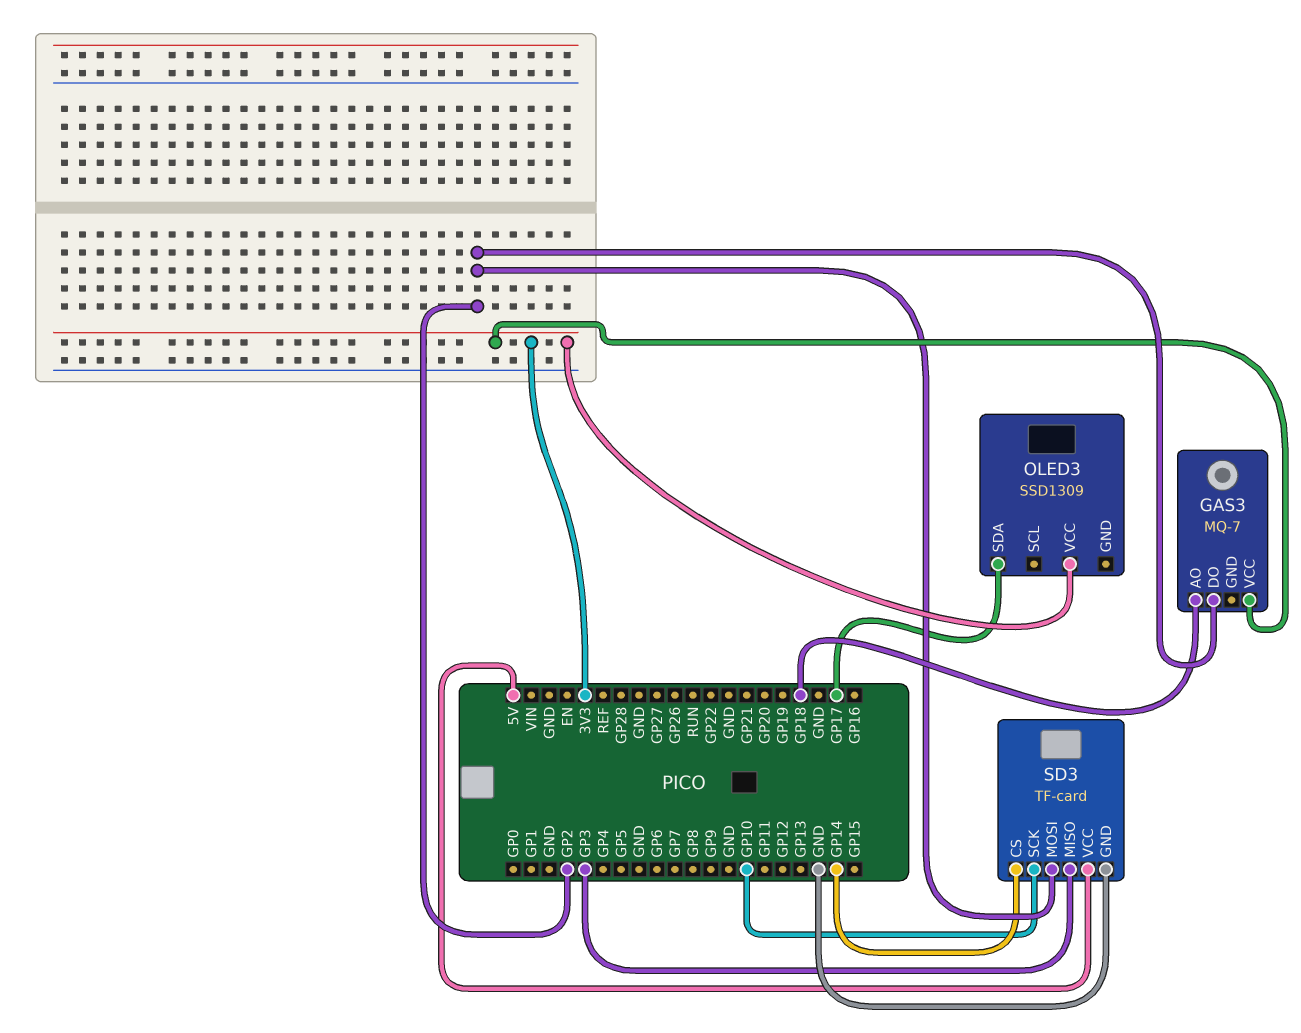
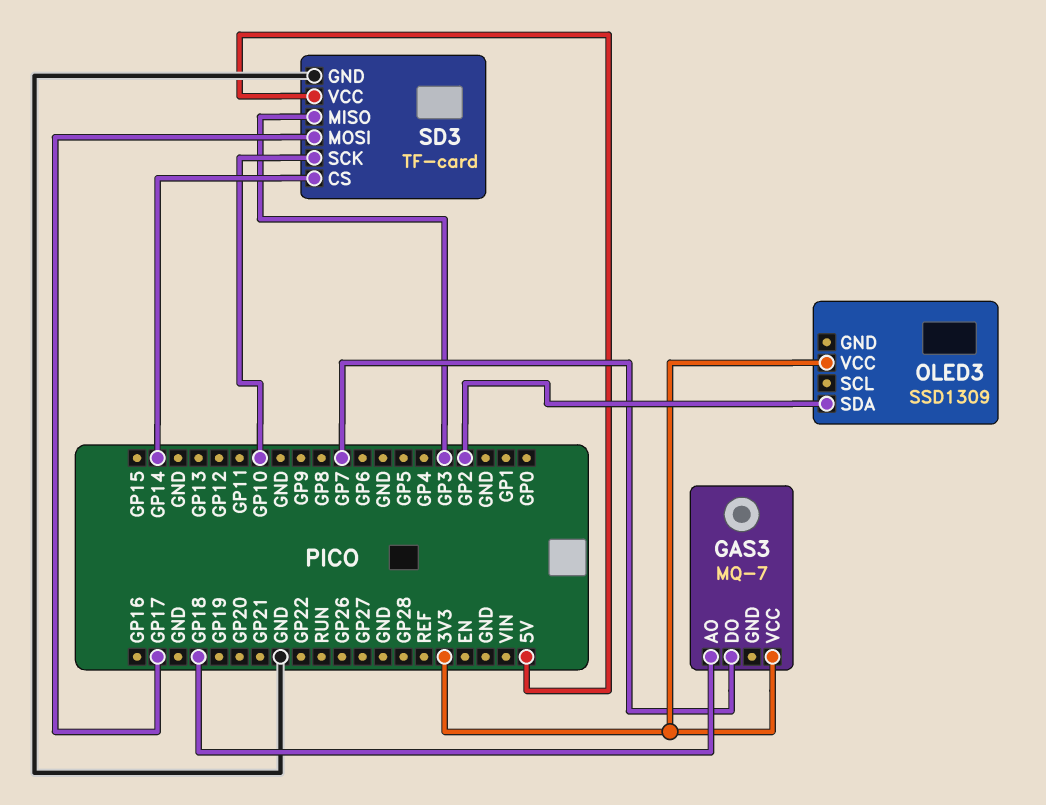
GAS3 pin DO: GP2 -> GP7
OLED3 pin SDA: GP17 -> GP2
SD3 pin MOSI: GP2 -> GP17

